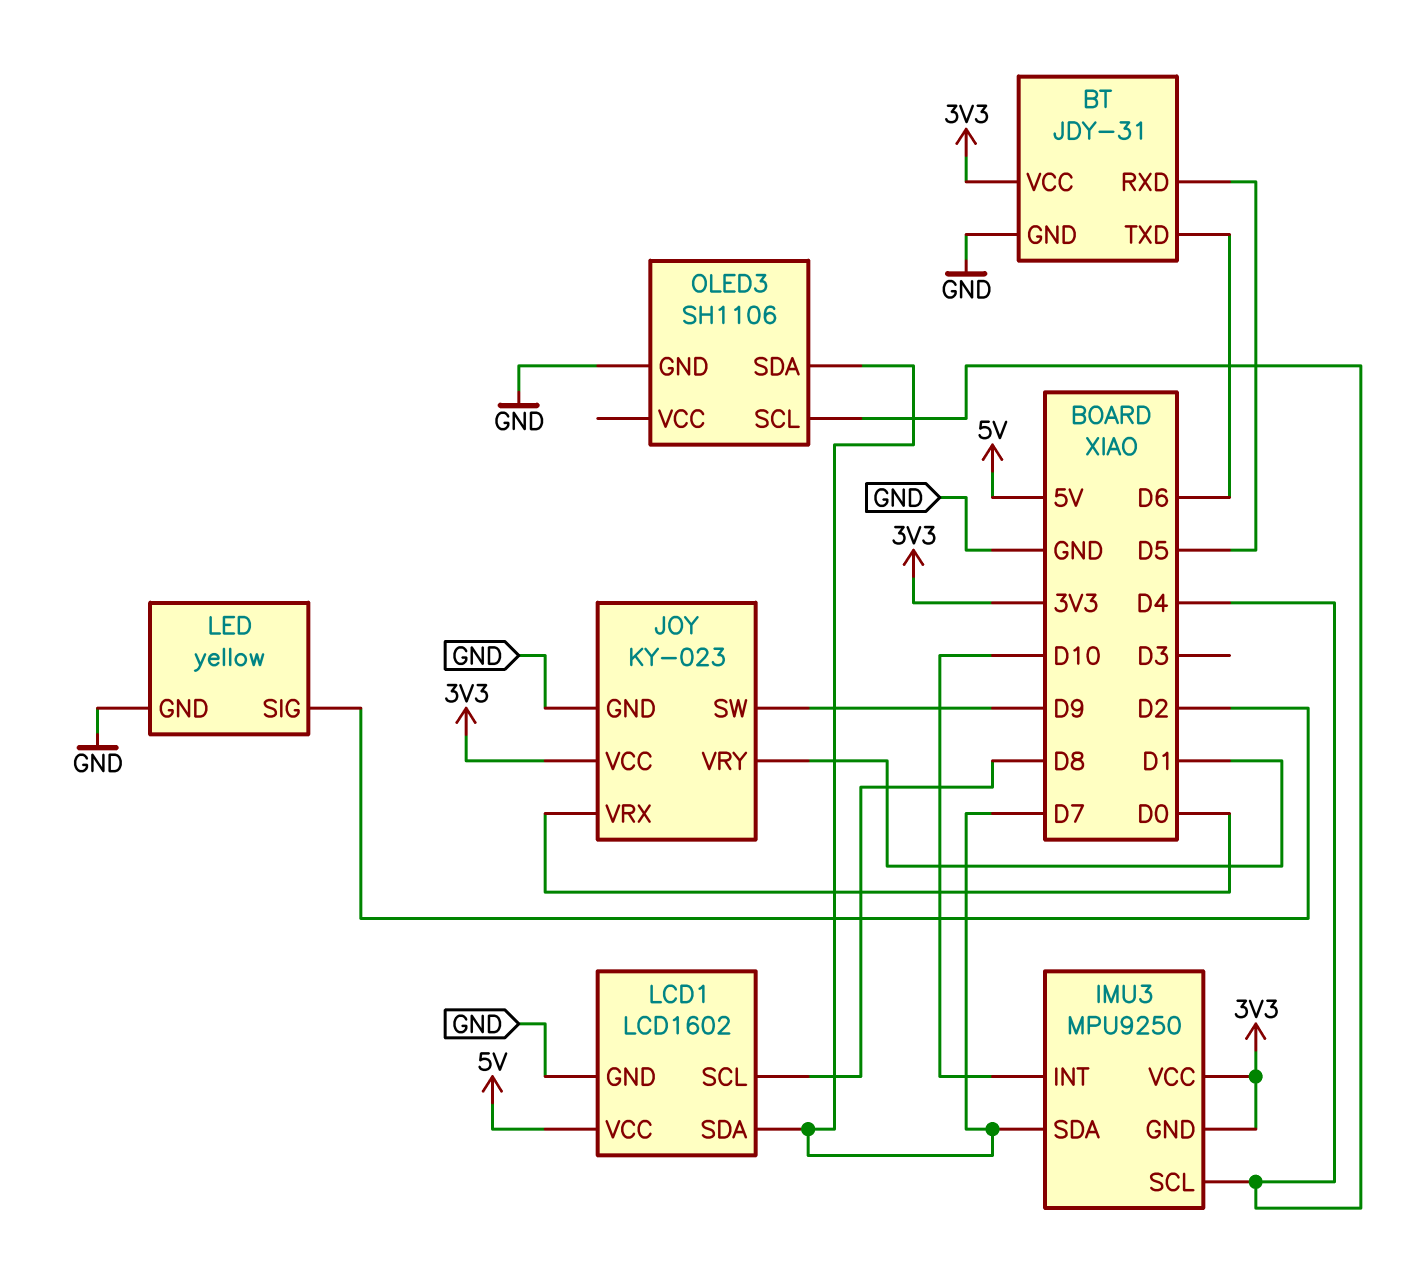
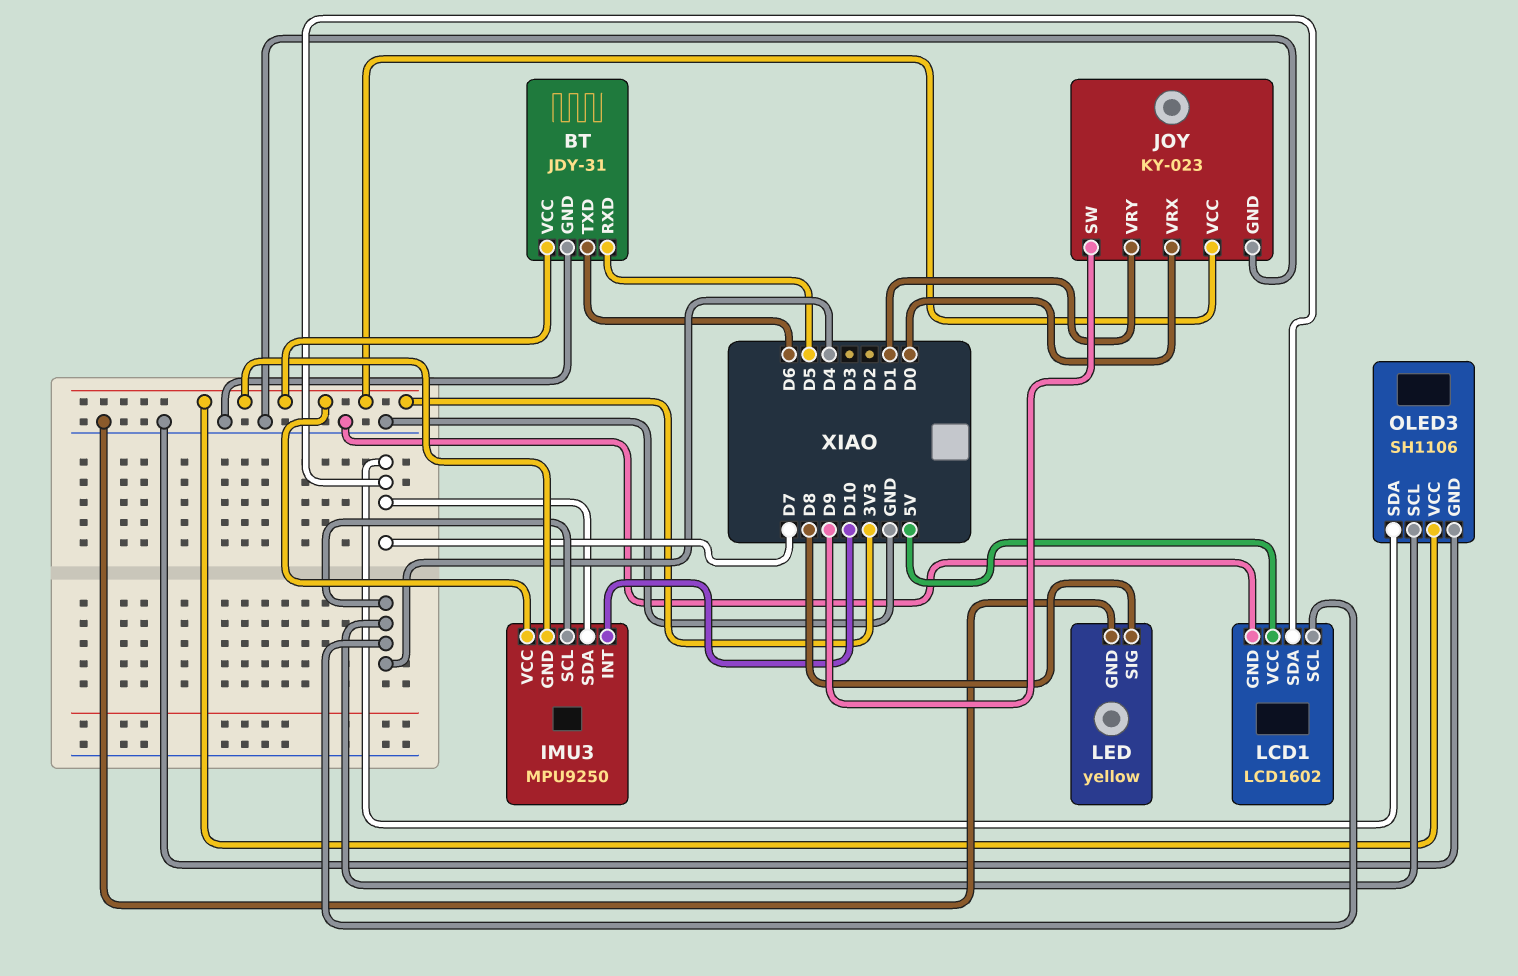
LCD1 pin SCL: D8 -> D4
LED pin SIG: D2 -> D8
OLED3 pin VCC: none -> 3V3

